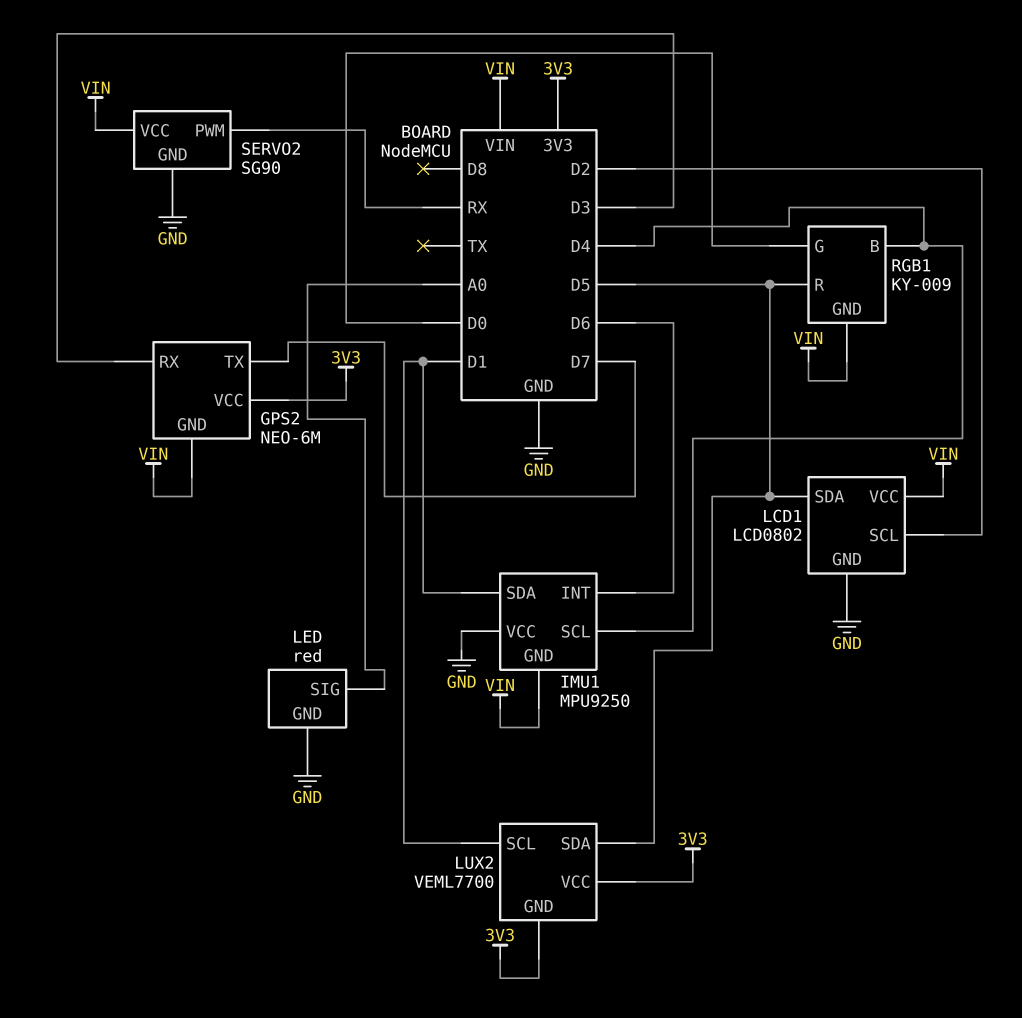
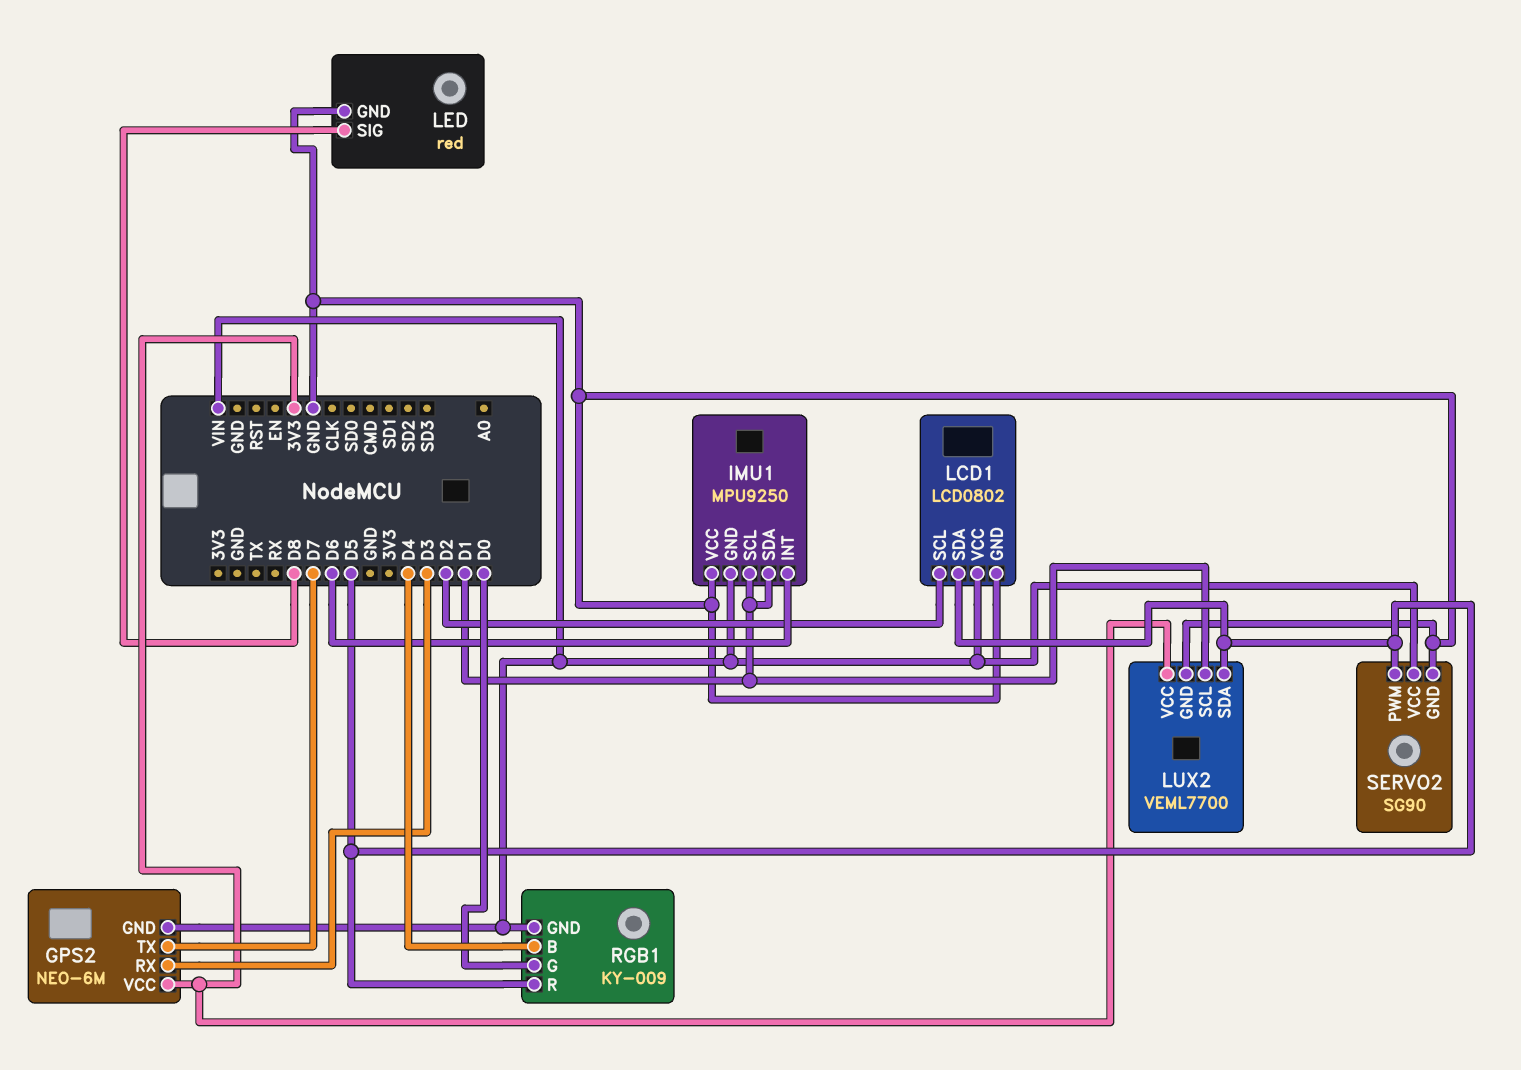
IMU1 pin SCL: D4 -> D1
LED pin SIG: A0 -> D8
LUX2 pin GND: 3V3 -> GND
SERVO2 pin PWM: RX -> D5

